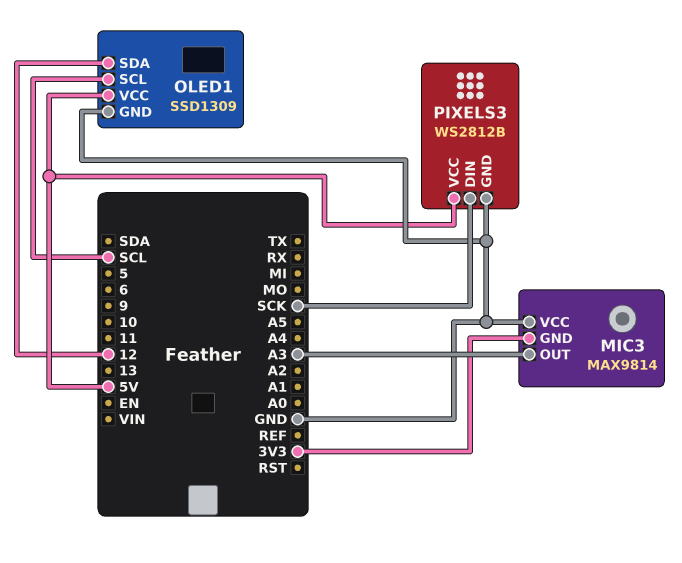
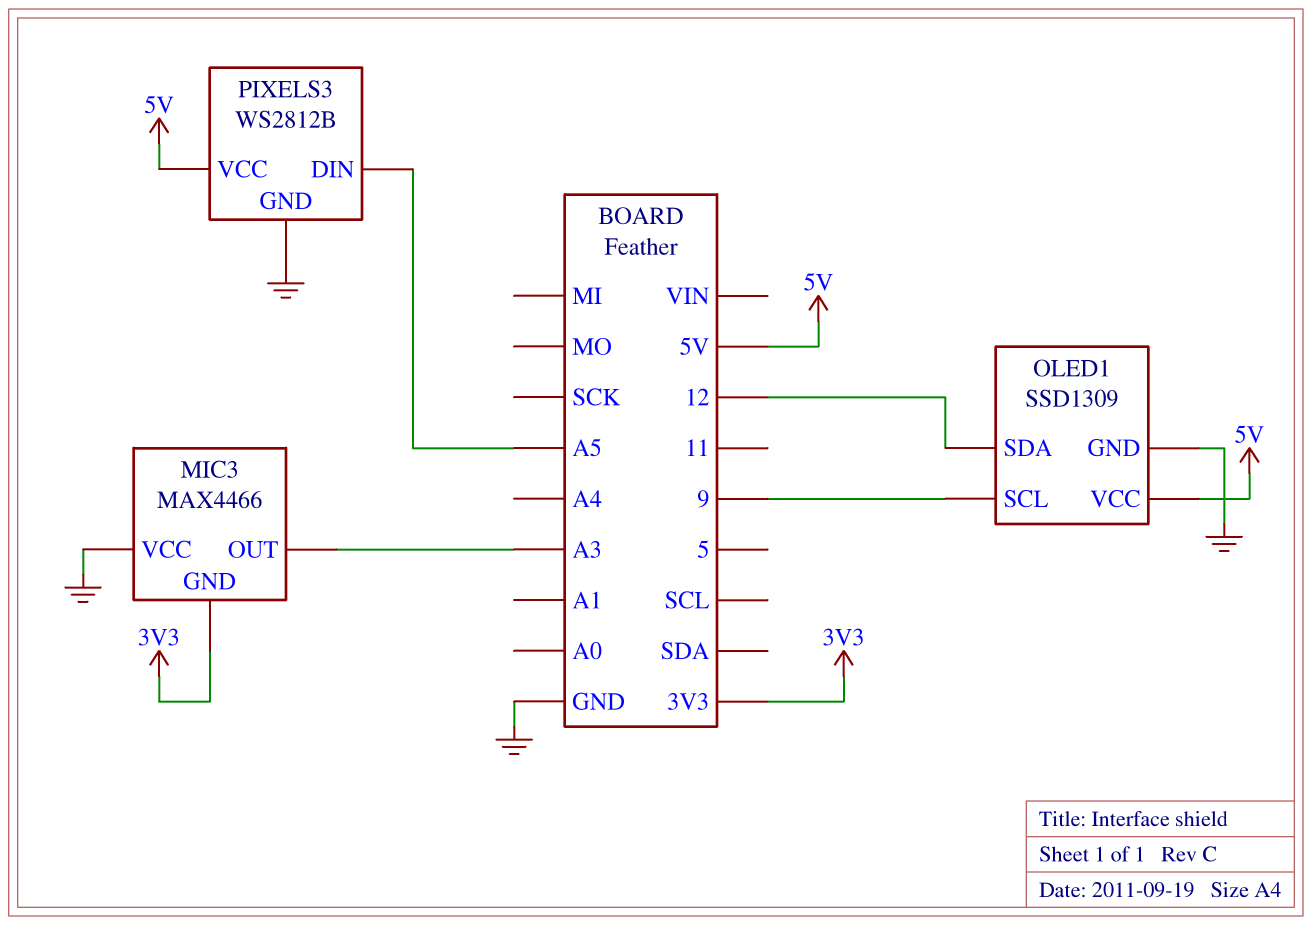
MIC3: MAX9814 -> MAX4466
OLED1 pin SCL: SCL -> 9
PIXELS3 pin DIN: SCK -> A5

